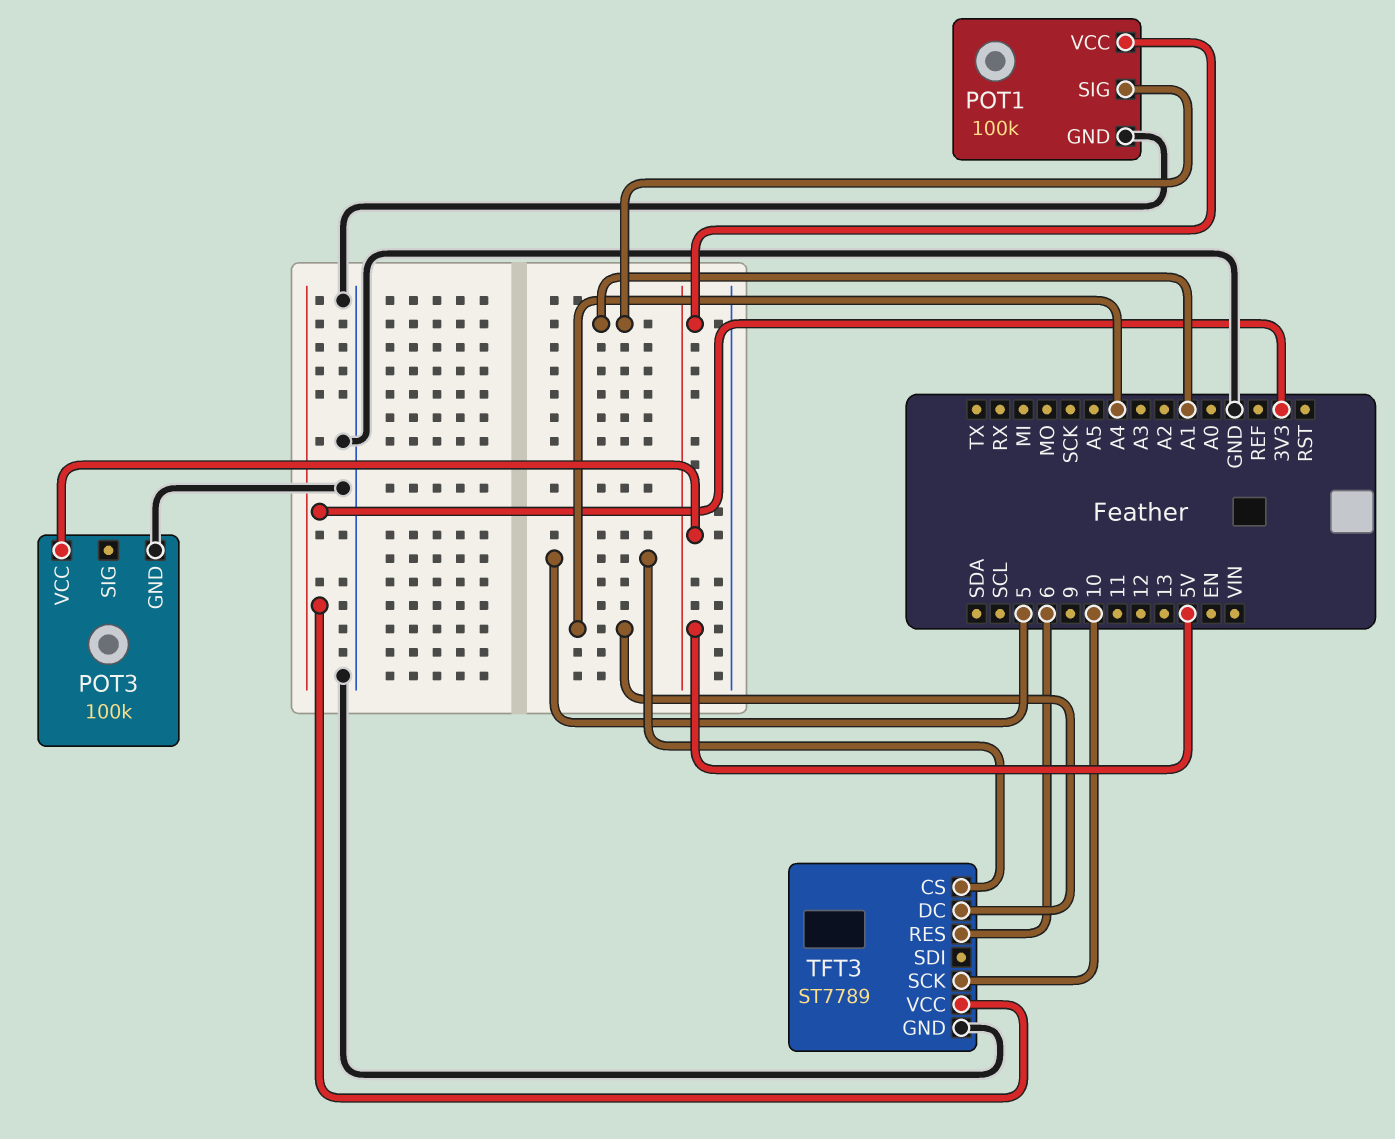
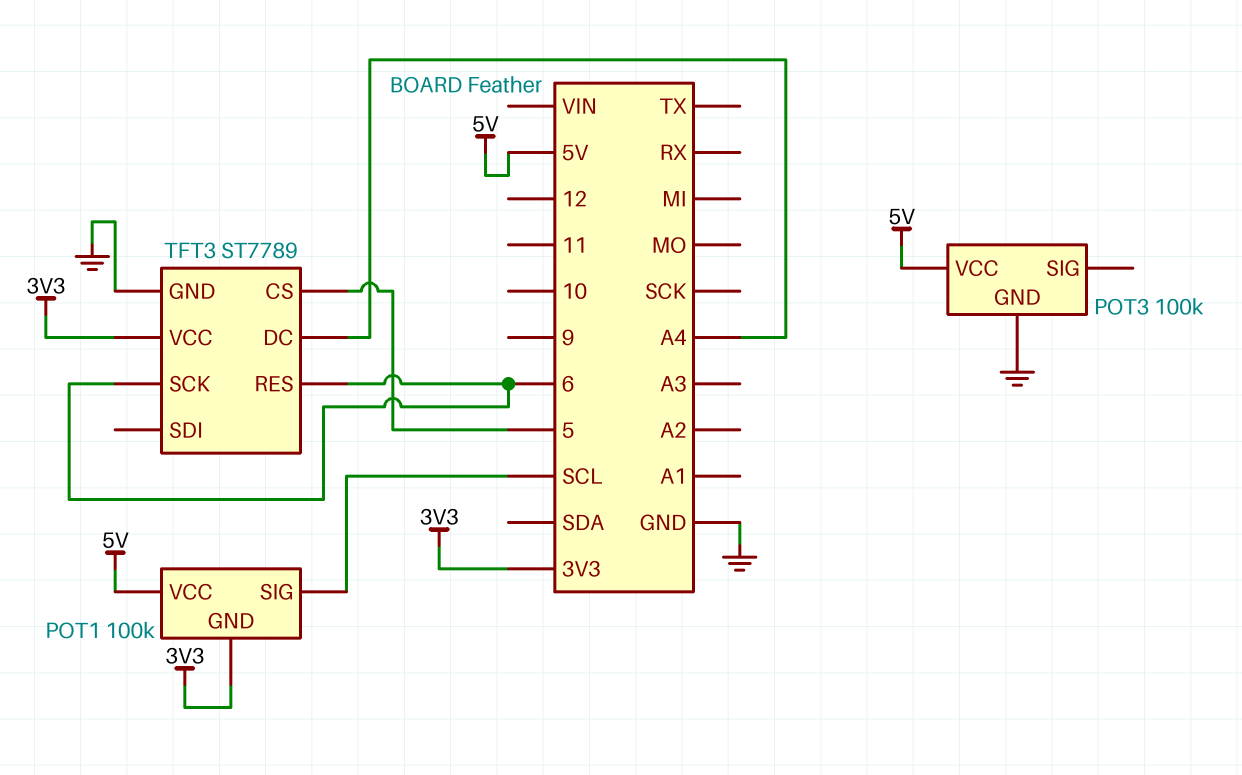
POT1 pin GND: GND -> 3V3
POT1 pin SIG: A1 -> SCL
TFT3 pin SCK: 10 -> 6

